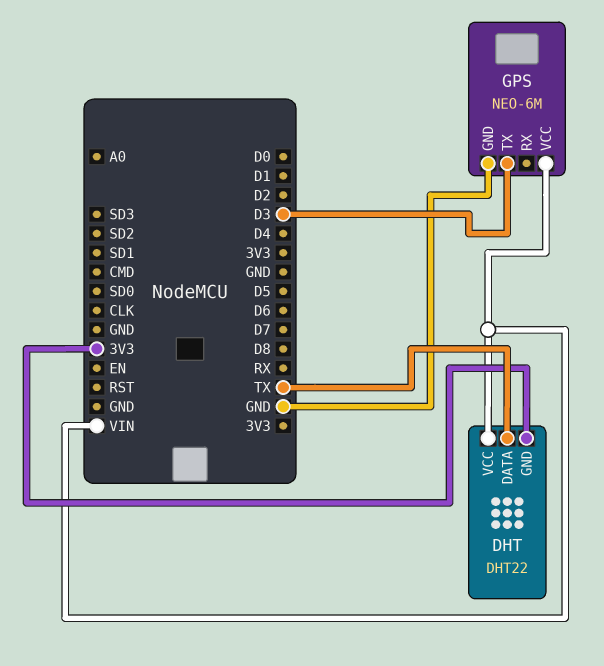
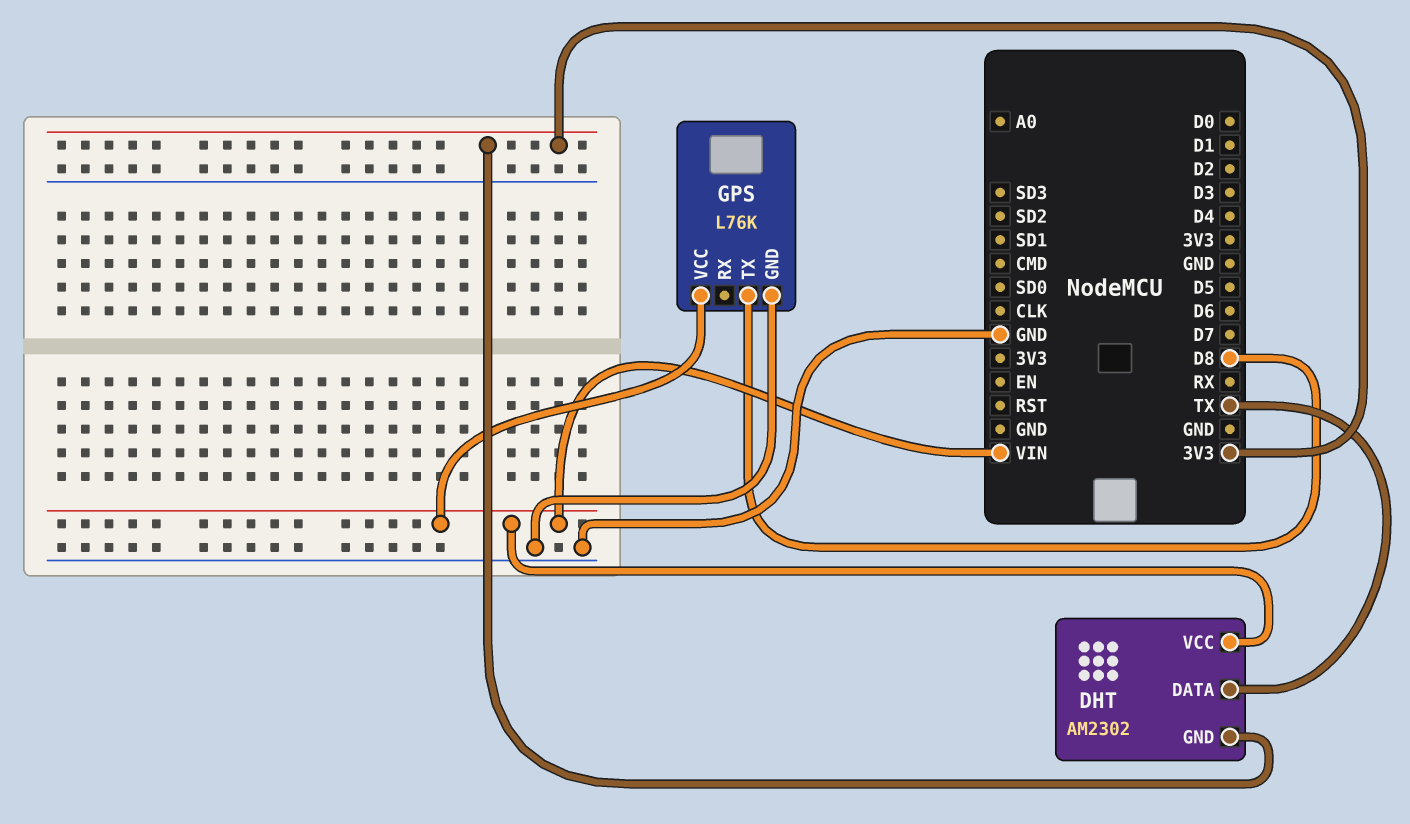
DHT: DHT22 -> AM2302
GPS: NEO-6M -> L76K
GPS pin TX: D3 -> D8

